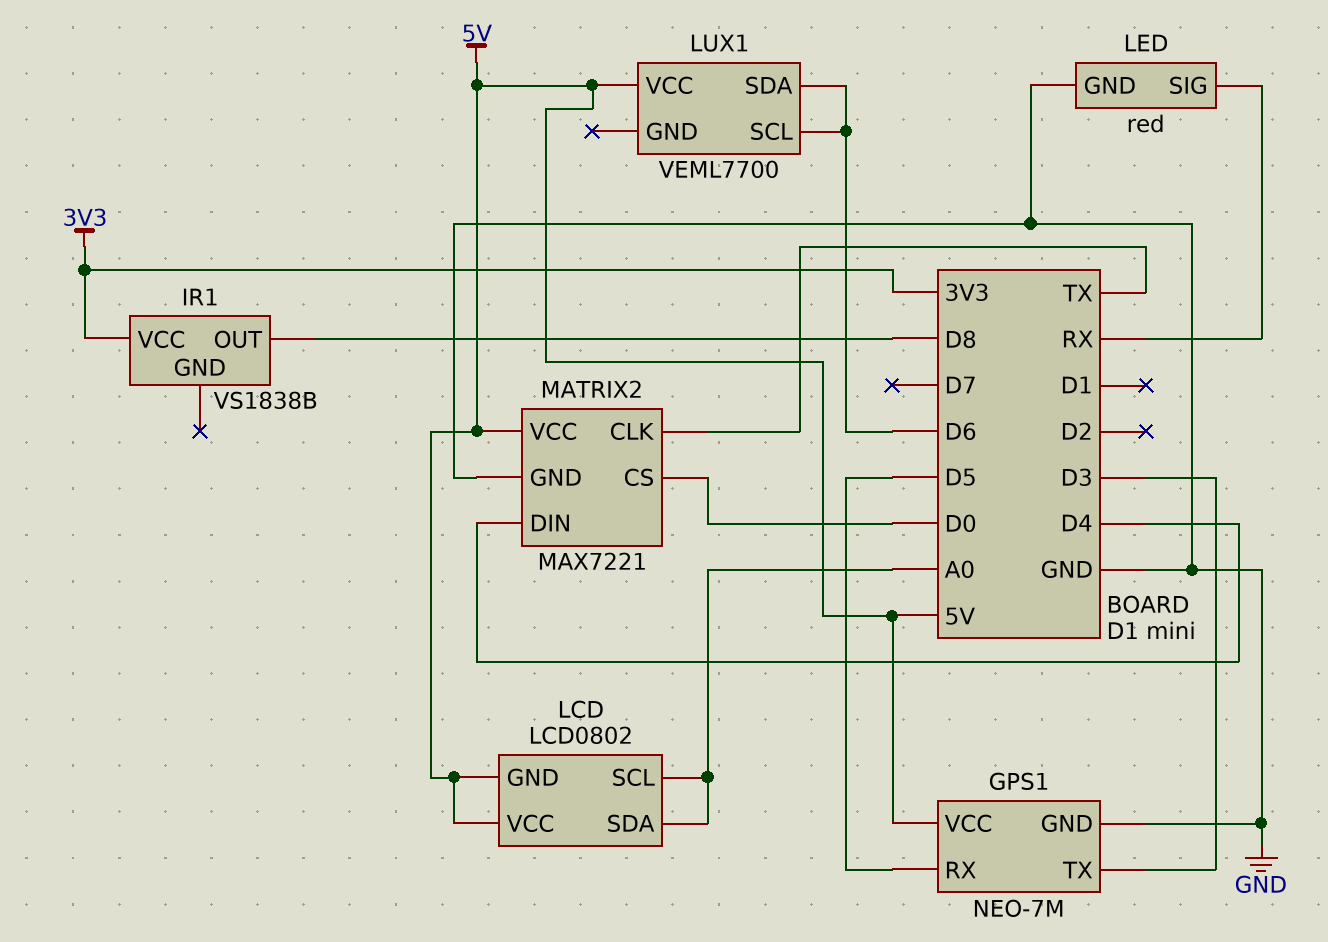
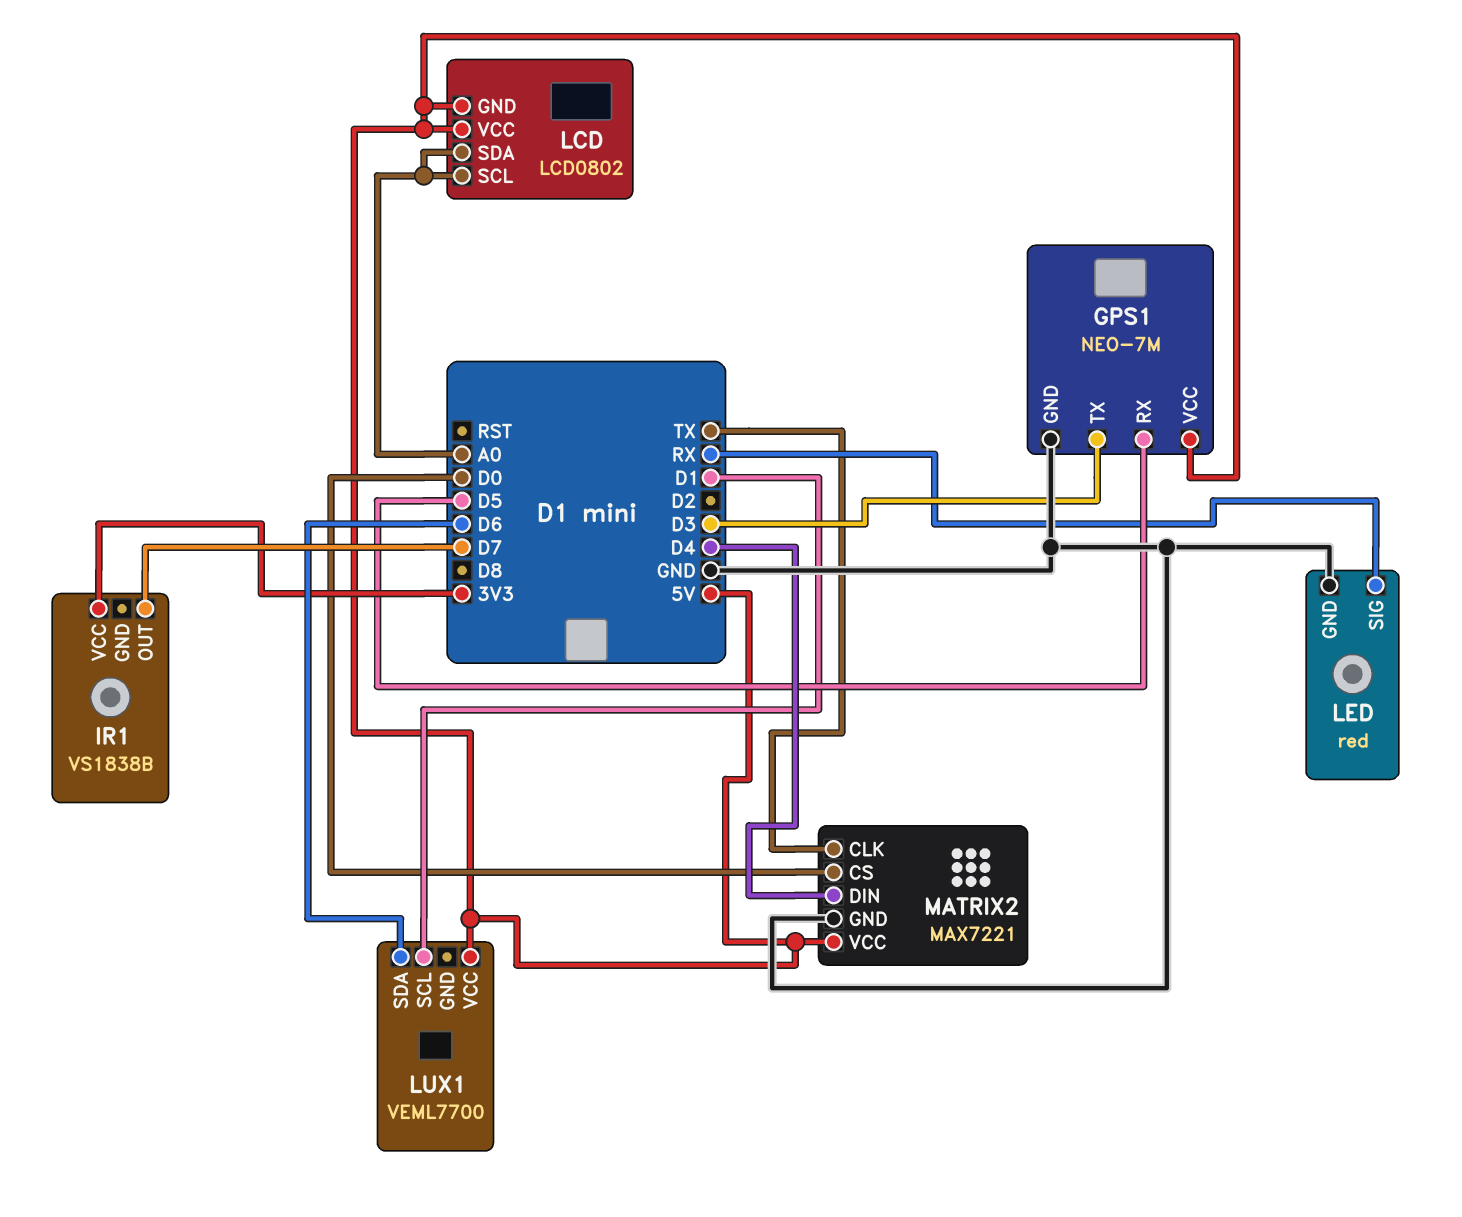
IR1 pin OUT: D8 -> D7
LUX1 pin SCL: D6 -> D1

